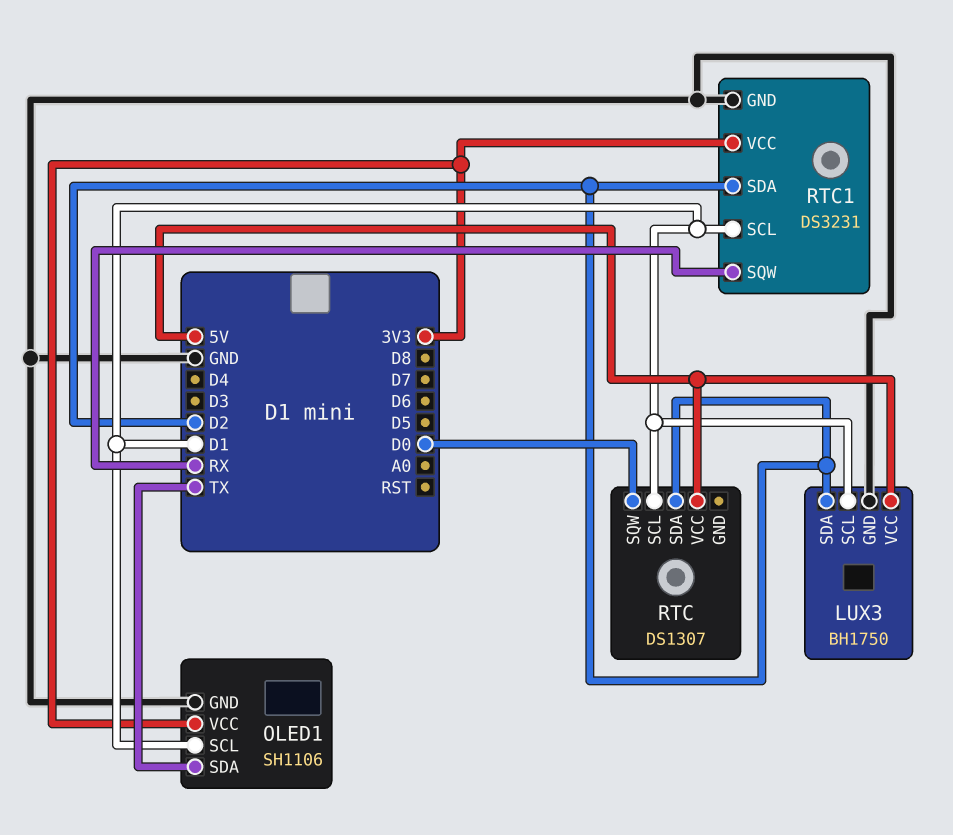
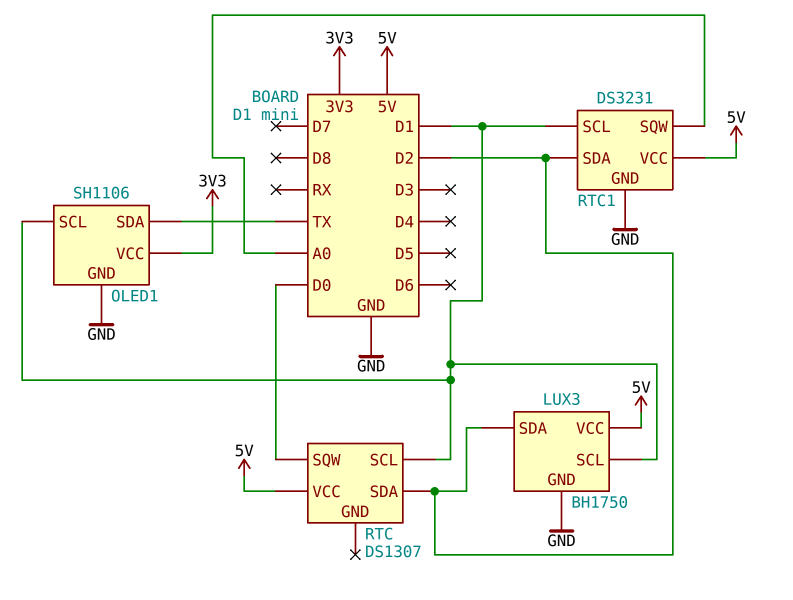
RTC1 pin SQW: RX -> A0
RTC1 pin VCC: 3V3 -> 5V

